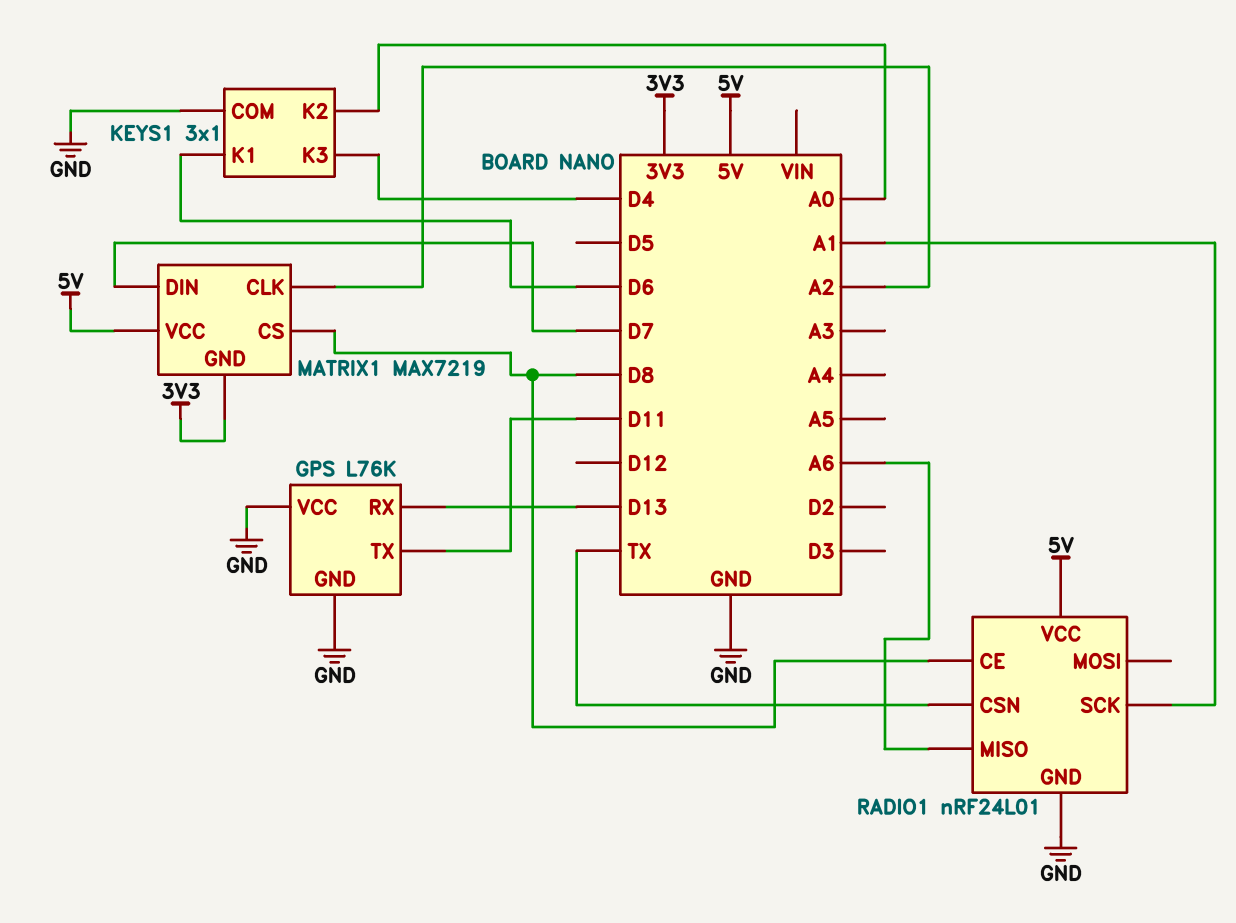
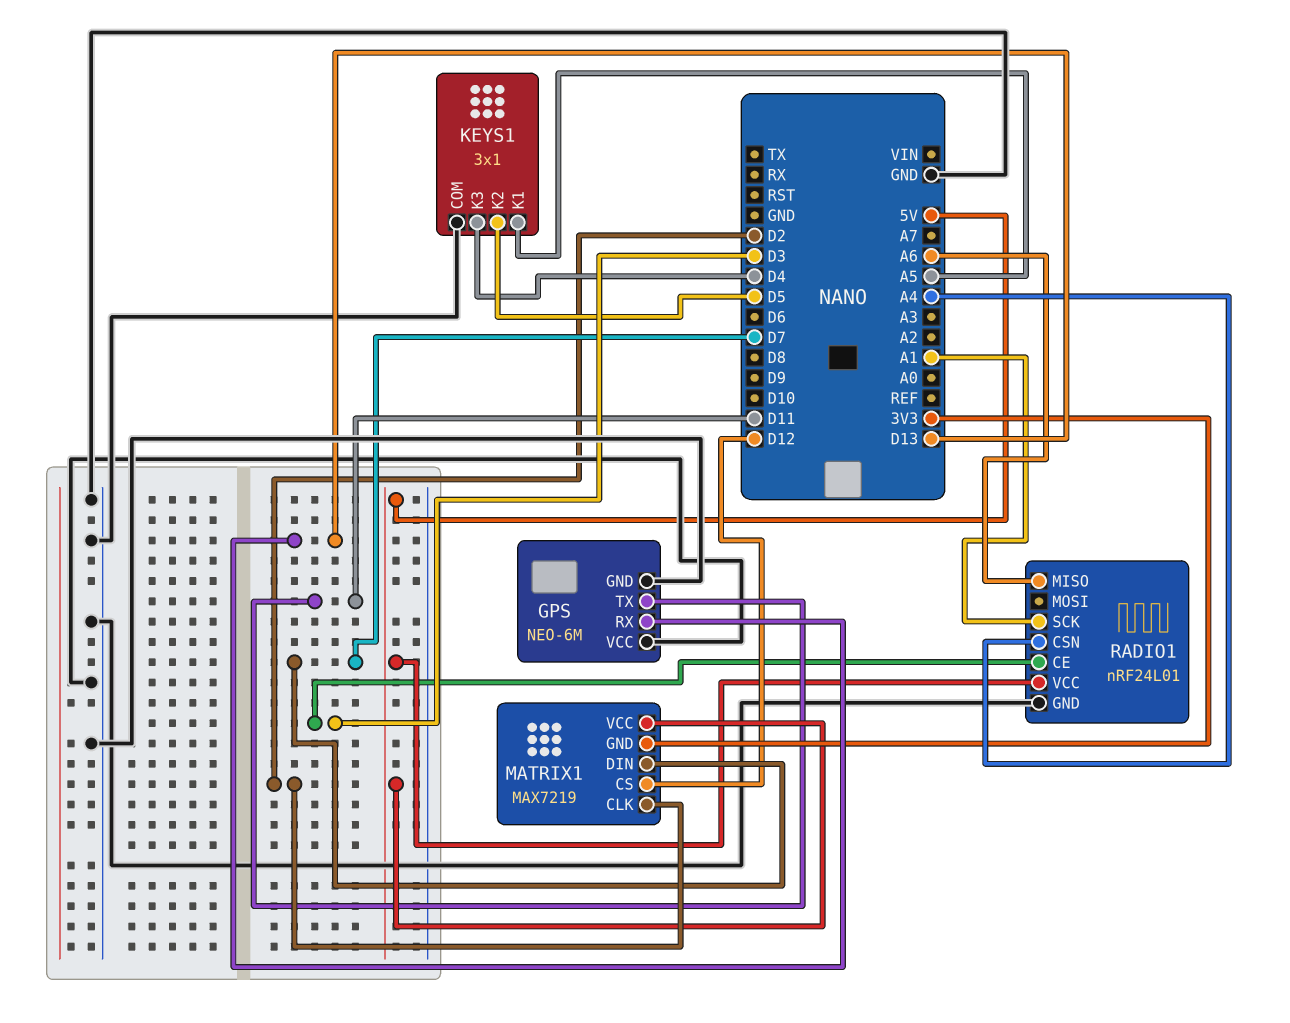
GPS: L76K -> NEO-6M
KEYS1 pin K1: D6 -> A5
KEYS1 pin K2: A0 -> D5
MATRIX1 pin CLK: A2 -> D2
MATRIX1 pin CS: D8 -> D12
RADIO1 pin CE: D8 -> D3
RADIO1 pin CSN: TX -> A4

